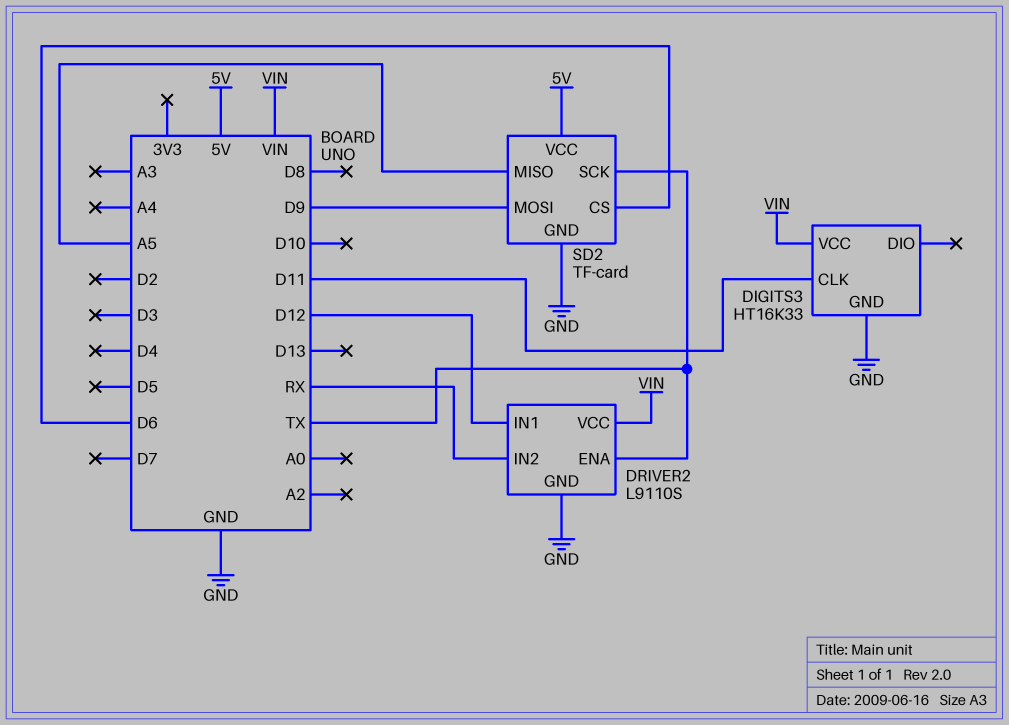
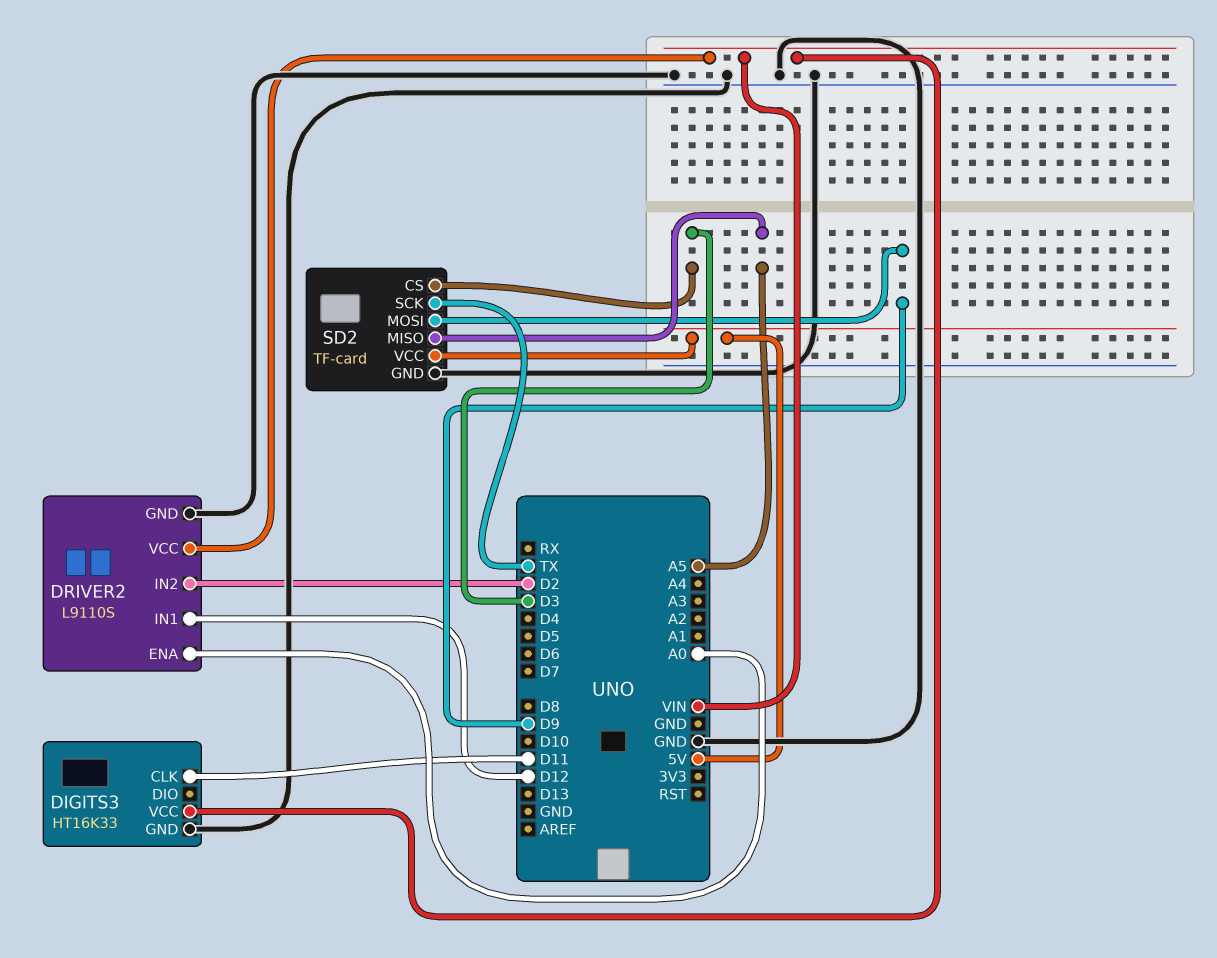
DRIVER2 pin ENA: TX -> A0
DRIVER2 pin IN2: RX -> D2
SD2 pin CS: D6 -> D3

